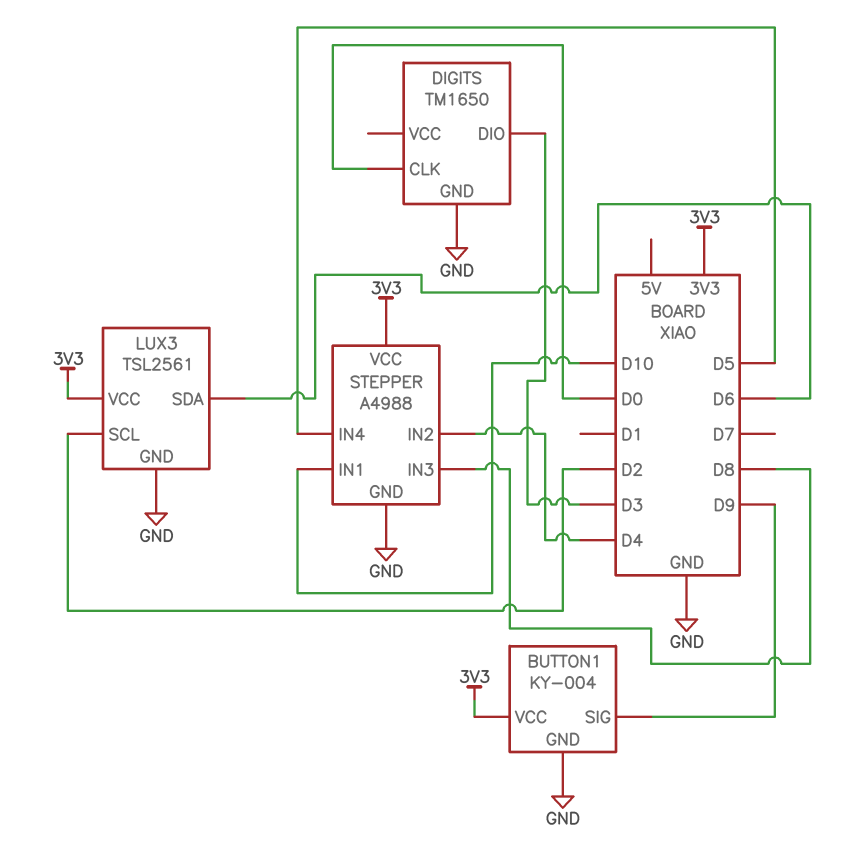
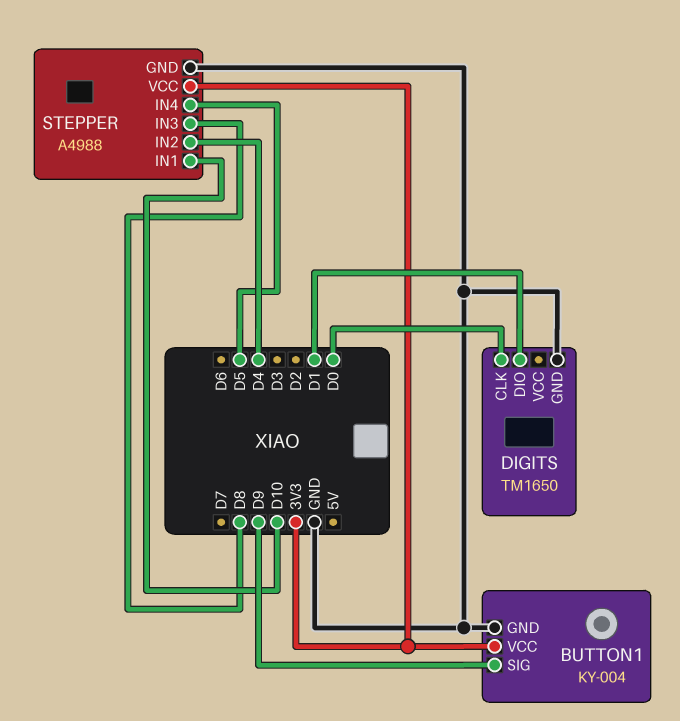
DIGITS pin DIO: D3 -> D1
LUX3: TSL2561 -> none
LUX3 pin GND: GND -> none
LUX3 pin SCL: D2 -> none
LUX3 pin SDA: D6 -> none
LUX3 pin VCC: 3V3 -> none

